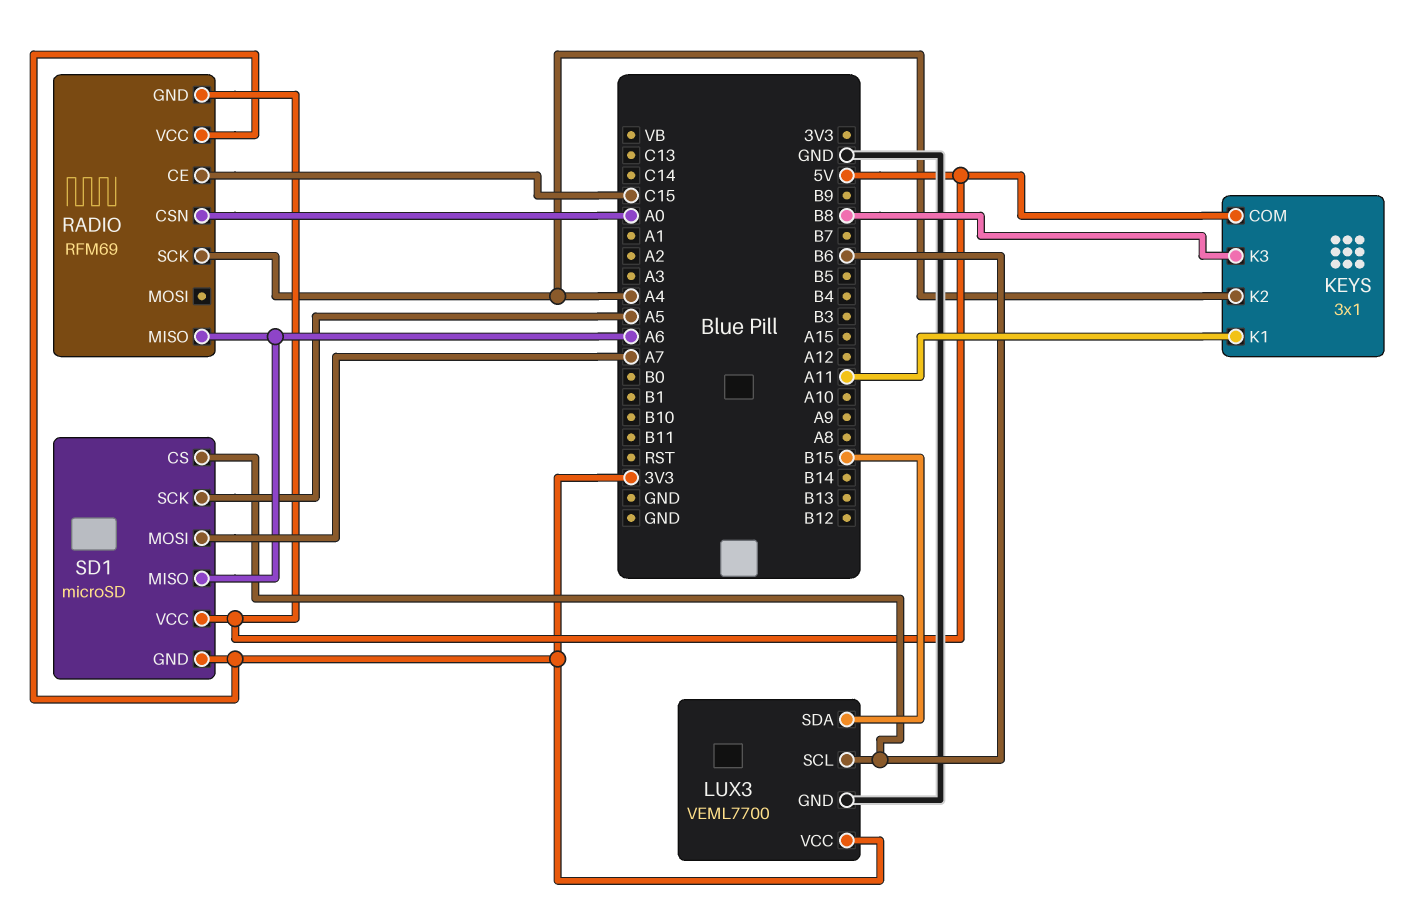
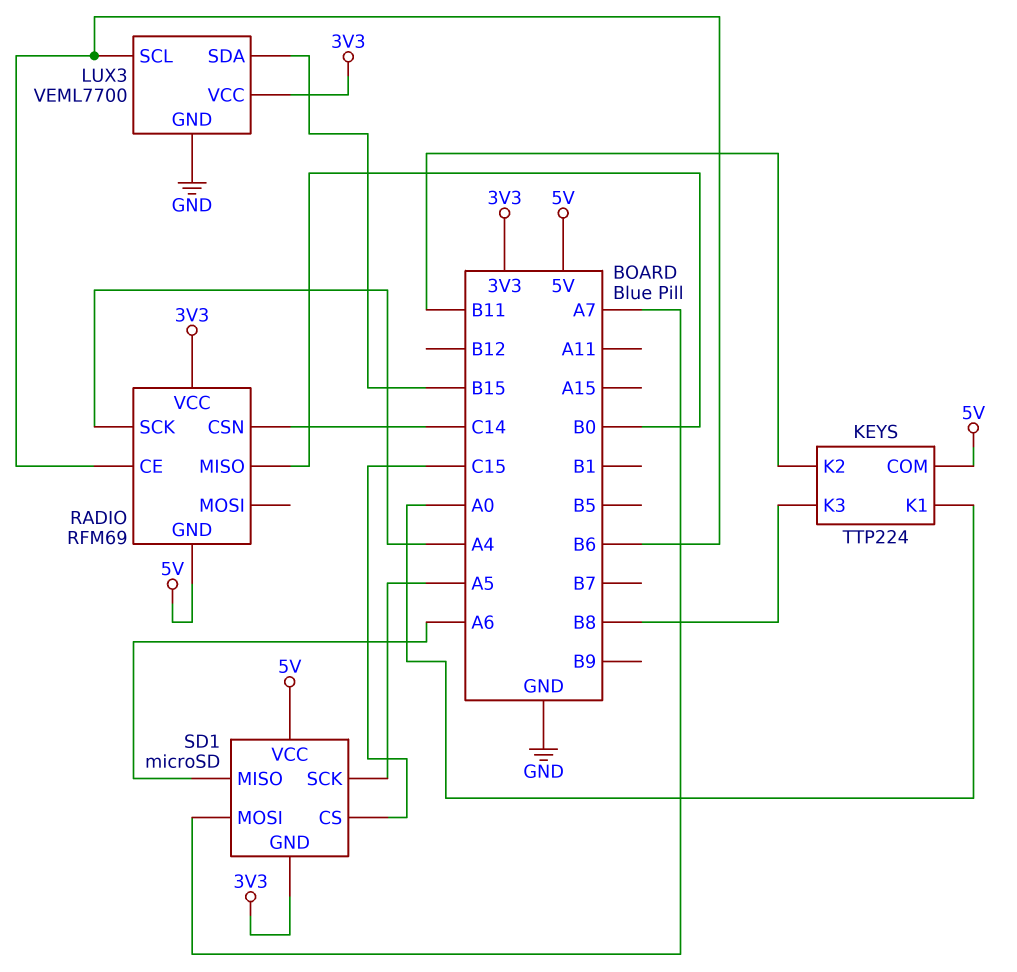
KEYS: 3x1 -> TTP224
KEYS pin K1: A11 -> A0
KEYS pin K2: A4 -> B11
RADIO pin CE: C15 -> B6
RADIO pin CSN: A0 -> C14
RADIO pin MISO: A6 -> B0
SD1 pin CS: B6 -> C15

